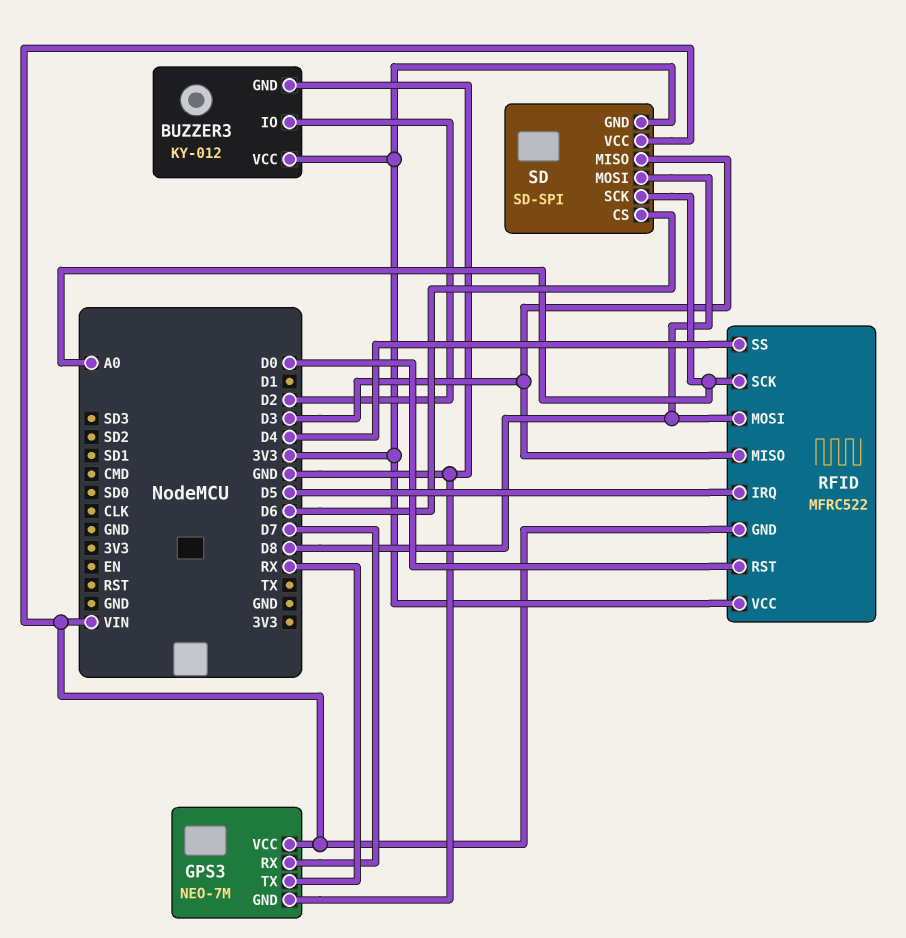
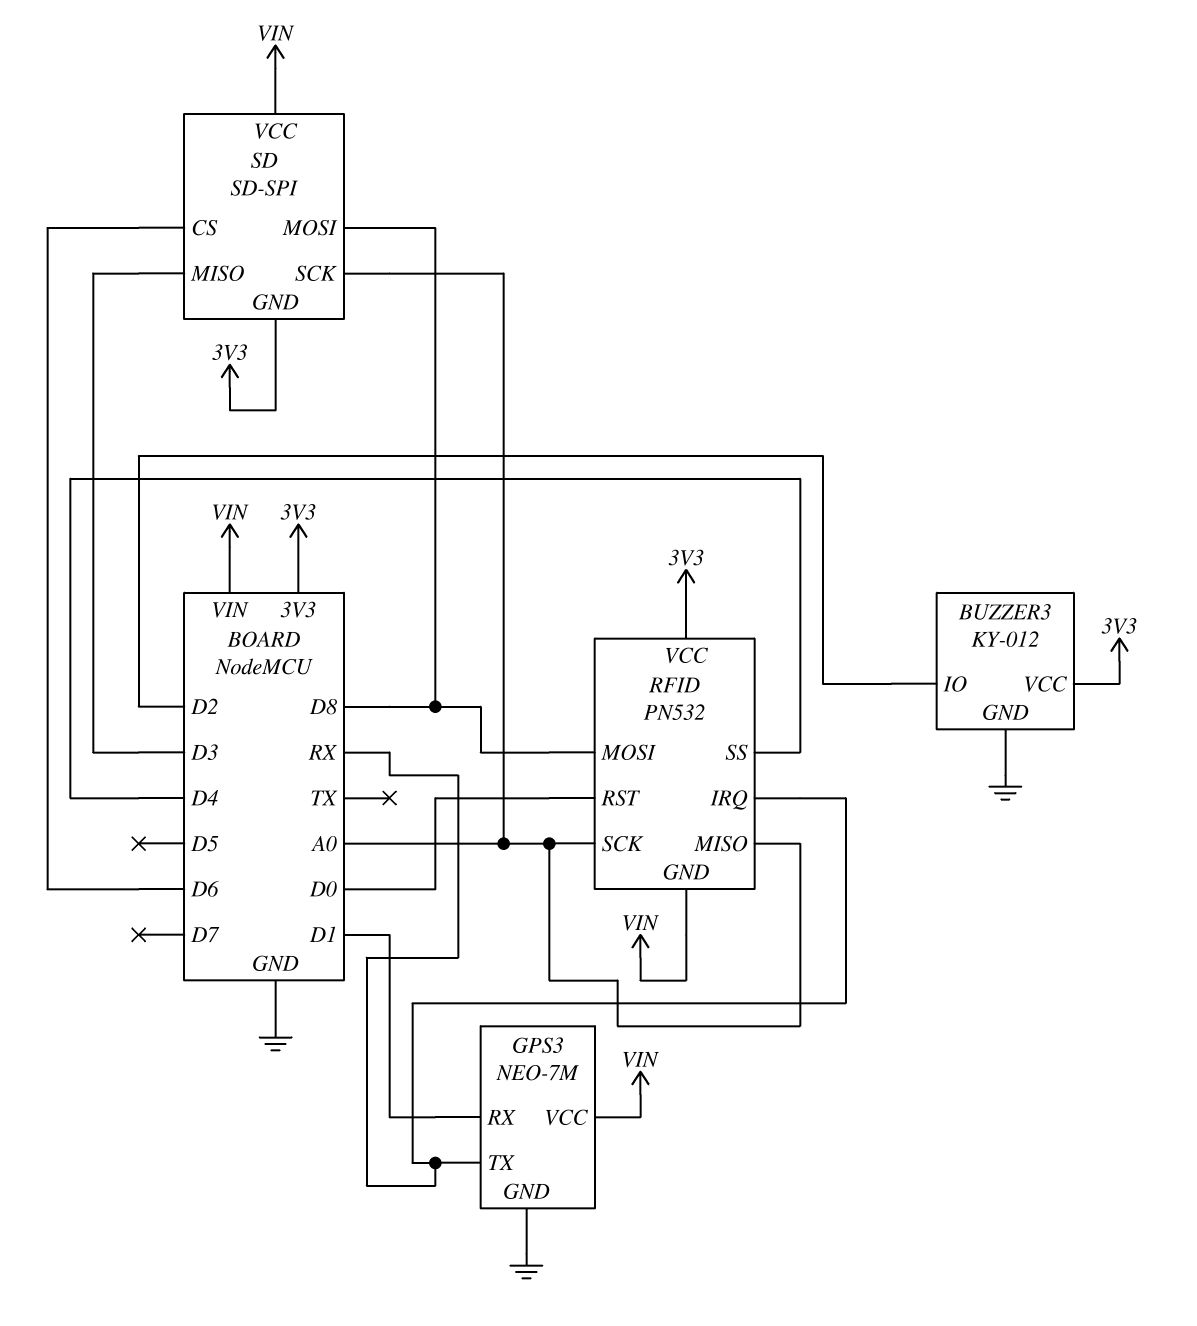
GPS3 pin RX: D7 -> D1
RFID: MFRC522 -> PN532
RFID pin IRQ: D5 -> RX
RFID pin MISO: D3 -> A0

